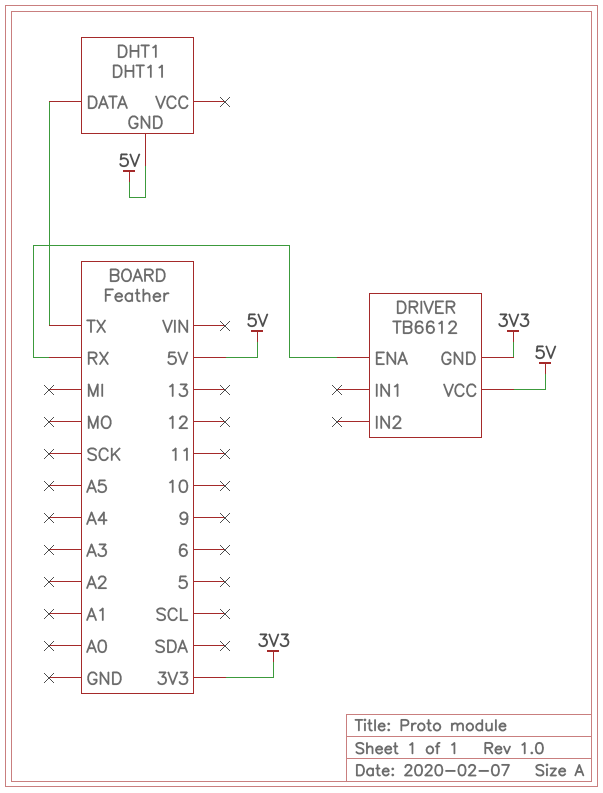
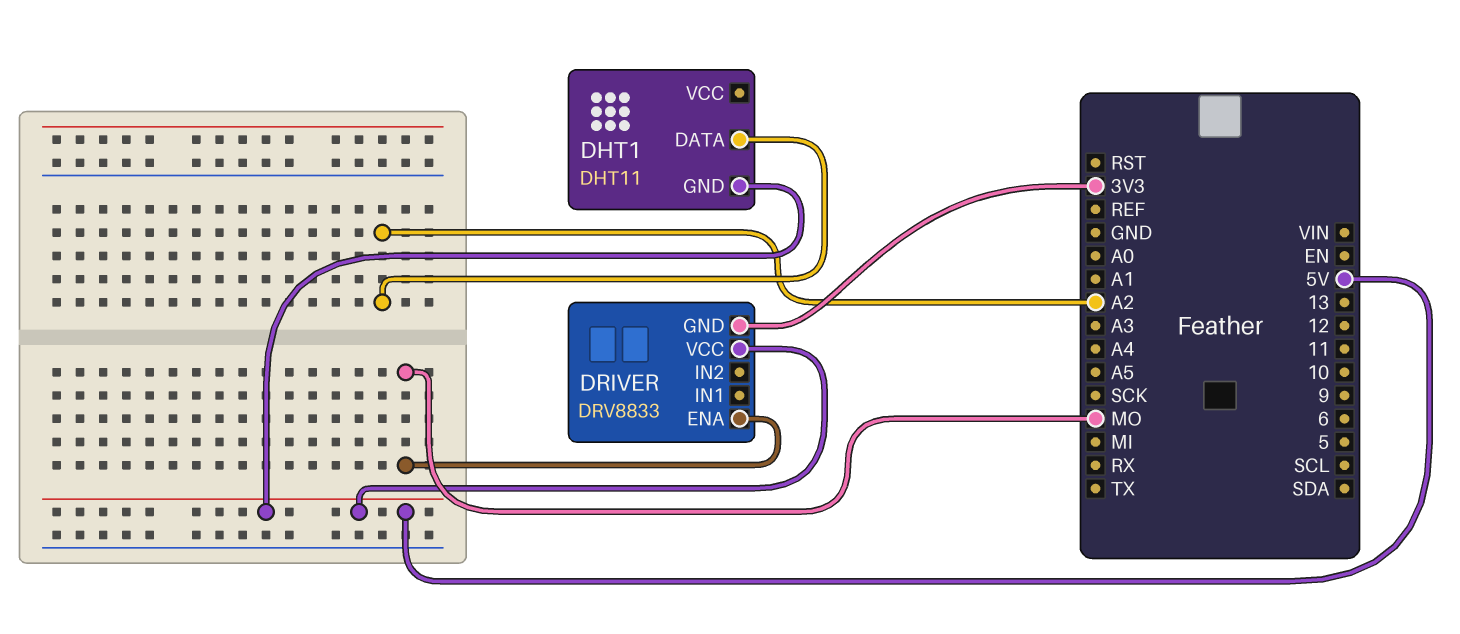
DHT1 pin DATA: TX -> A2
DRIVER: TB6612 -> DRV8833
DRIVER pin ENA: RX -> MO

